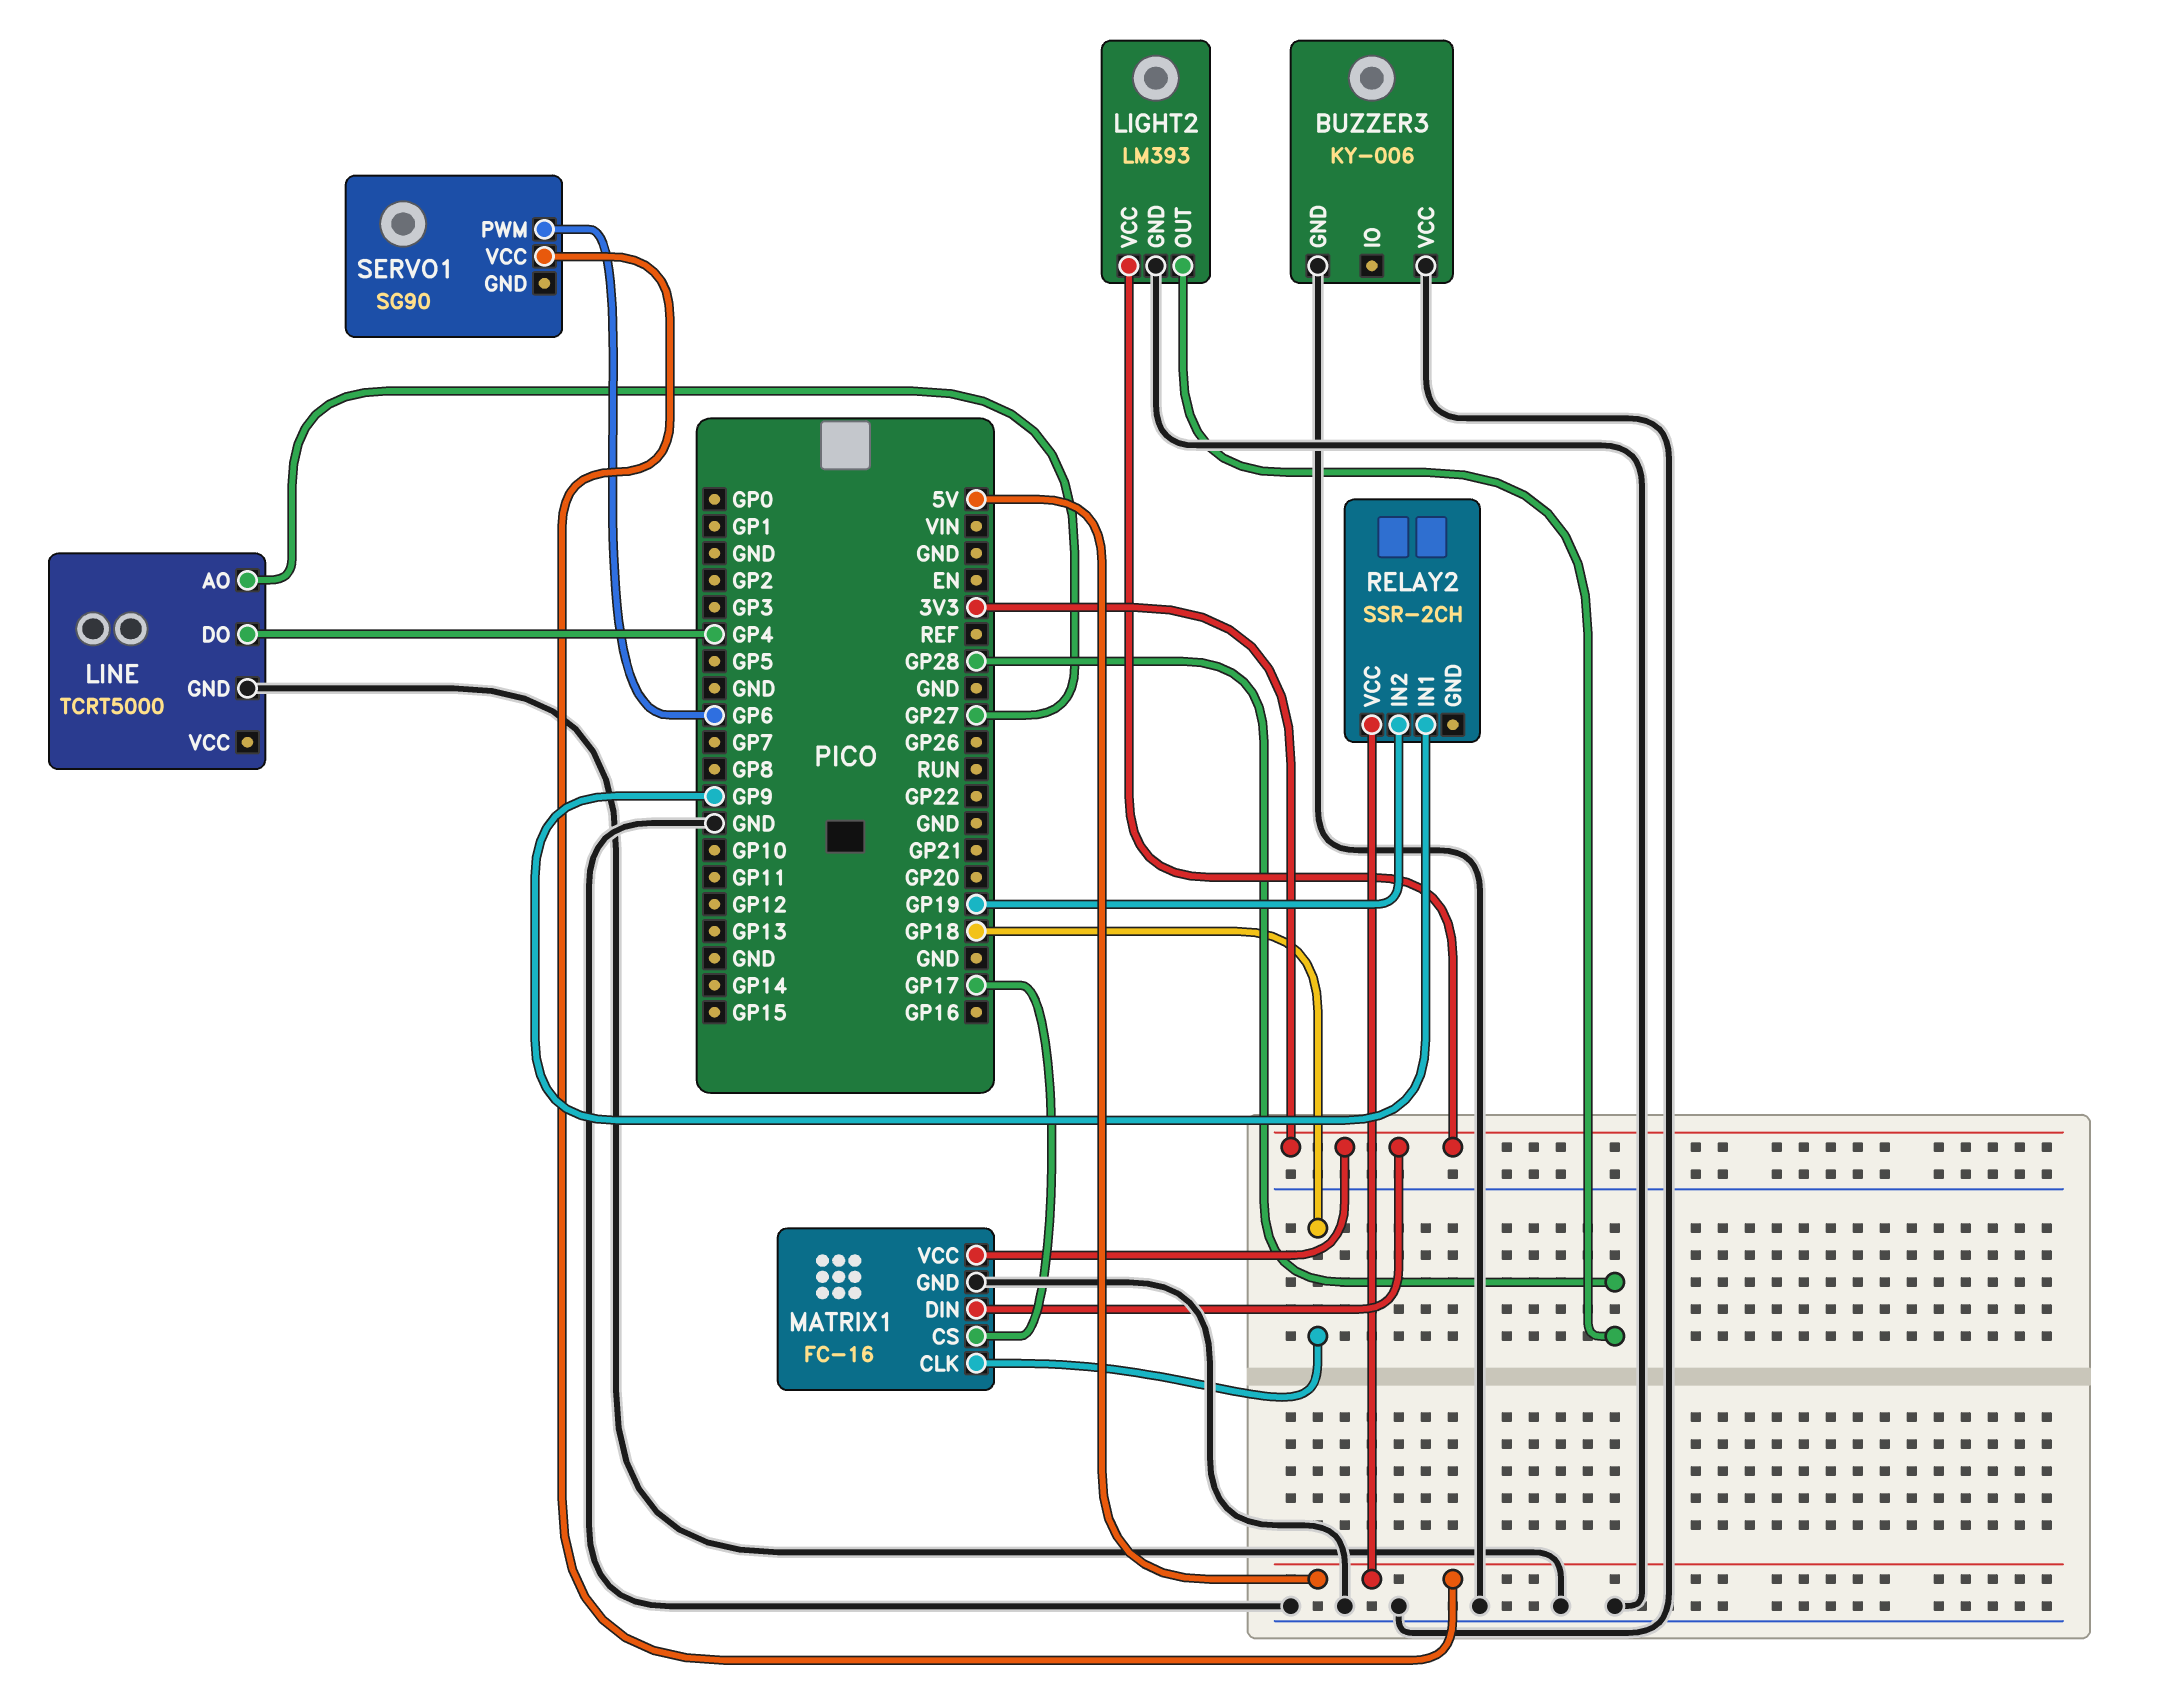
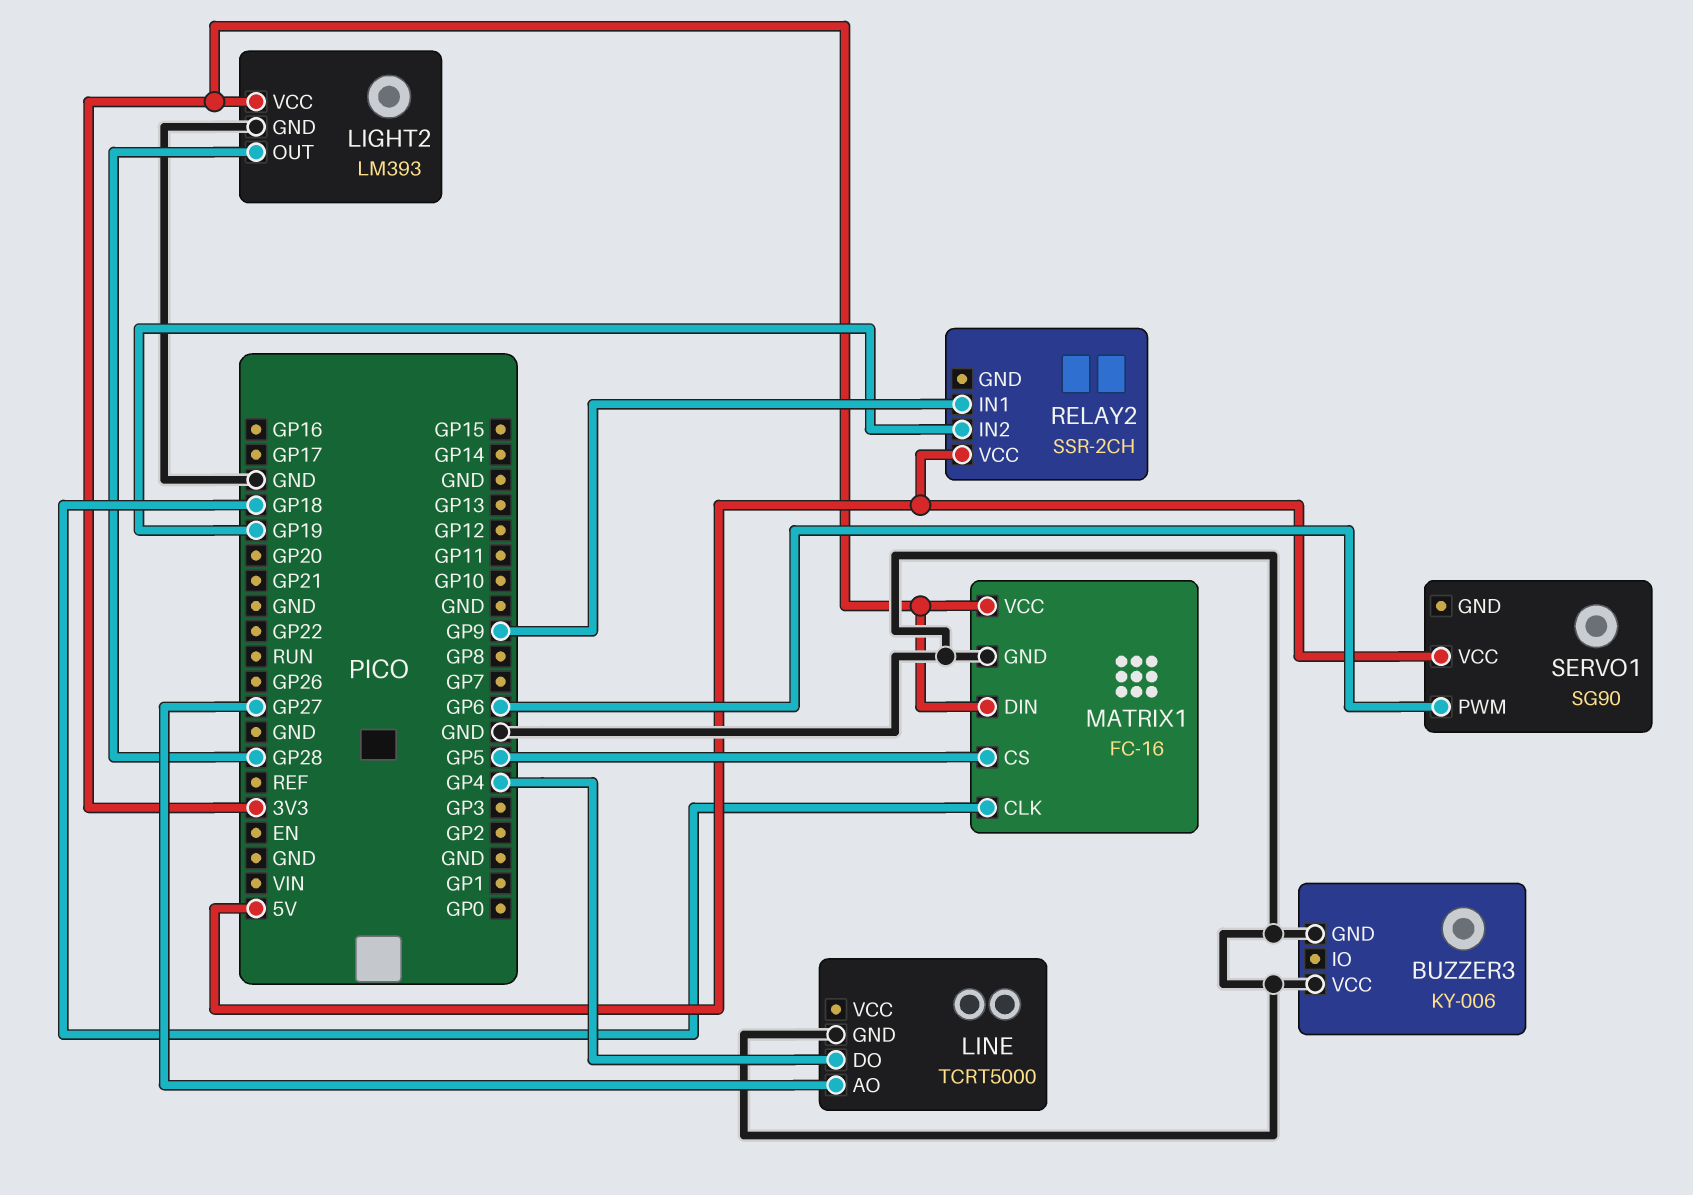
MATRIX1 pin CS: GP17 -> GP5

